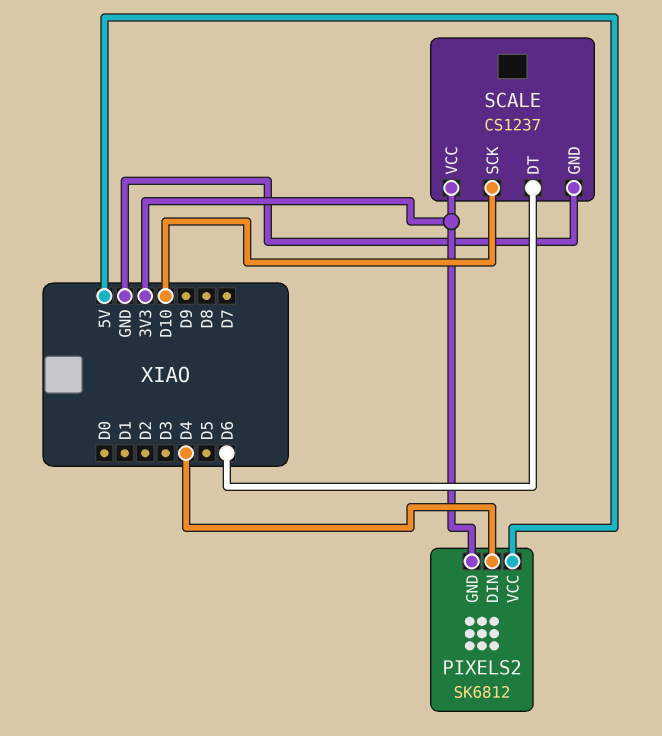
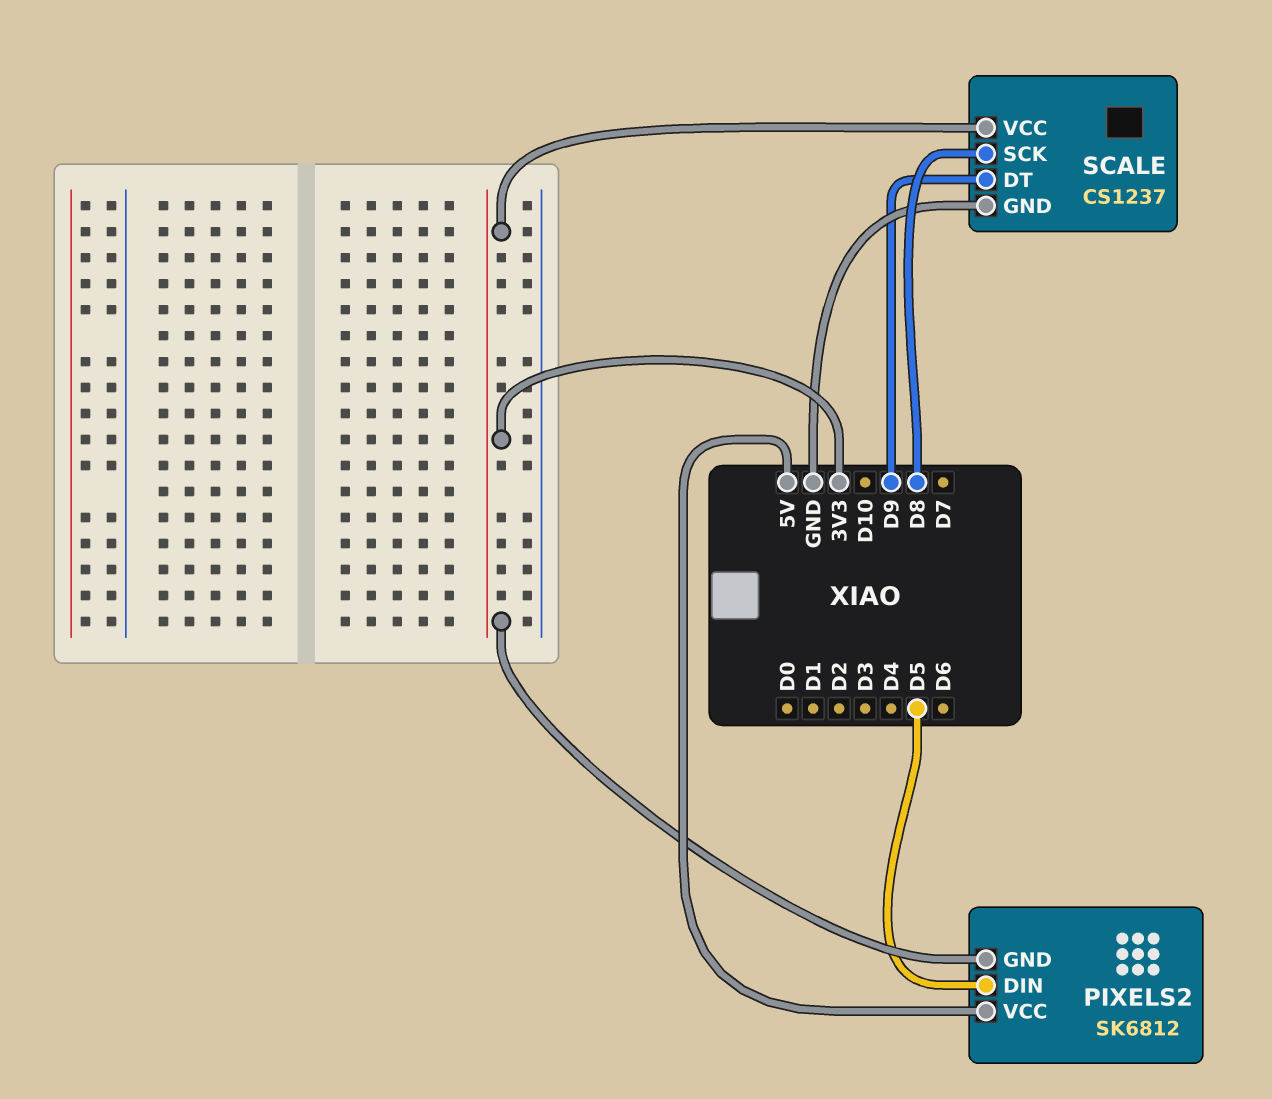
PIXELS2 pin DIN: D4 -> D5
SCALE pin DT: D6 -> D9
SCALE pin SCK: D10 -> D8

